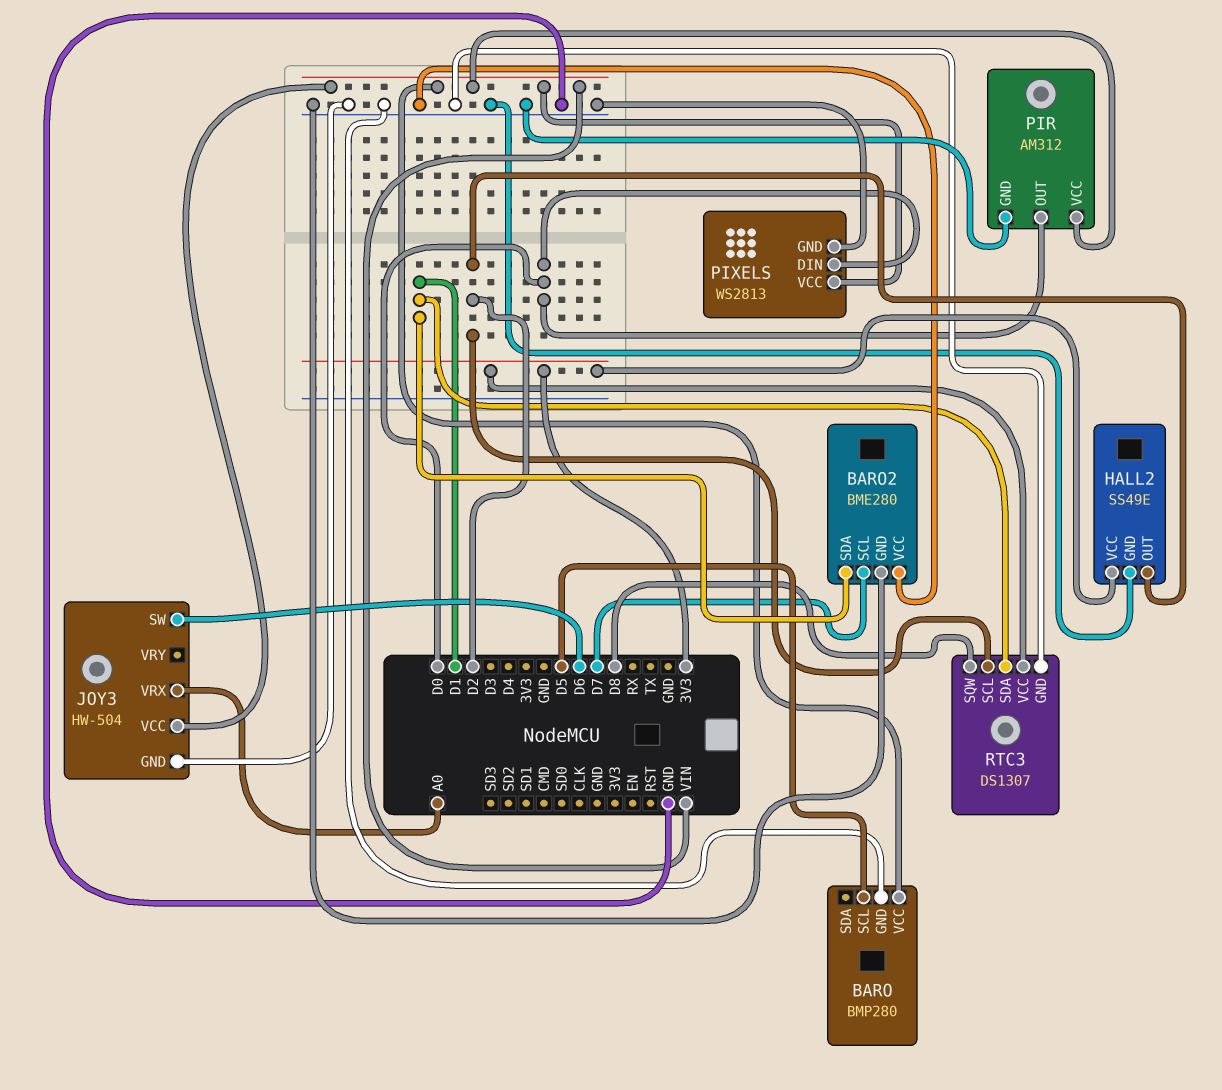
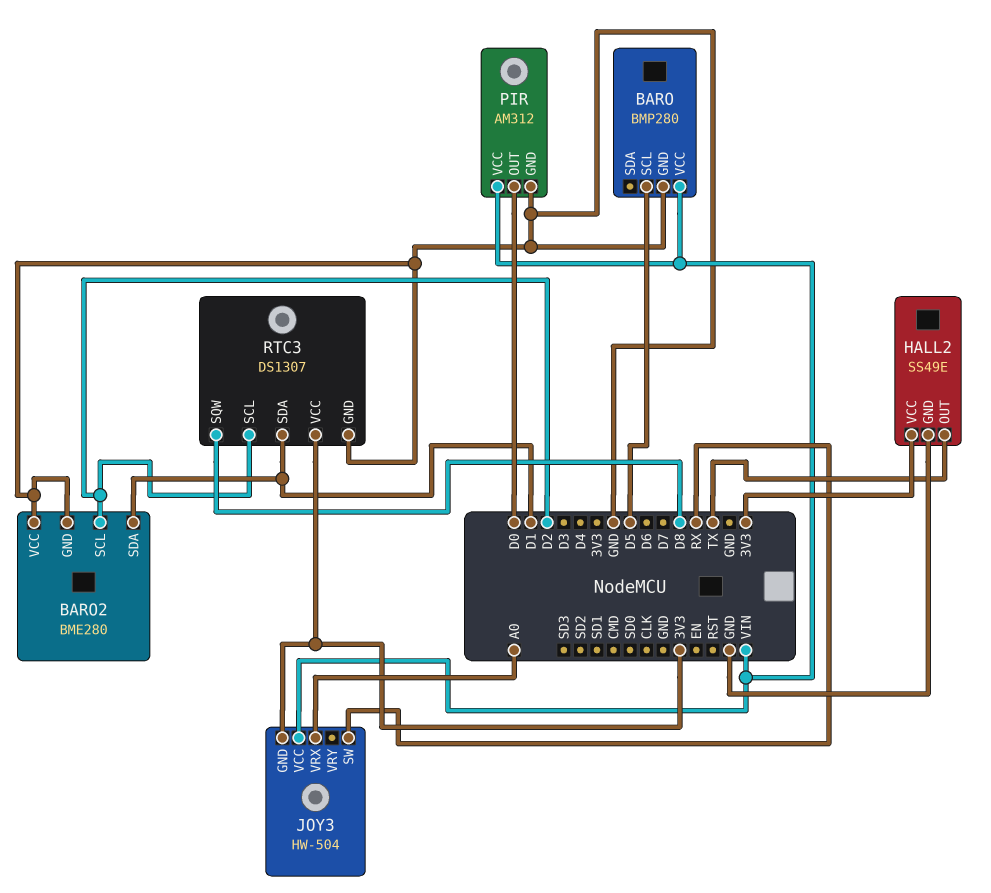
BARO2 pin SCL: D7 -> D2
HALL2 pin OUT: D2 -> TX
JOY3 pin GND: GND -> 3V3
JOY3 pin SW: D6 -> RX
PIXELS: WS2813 -> none
PIXELS pin DIN: D0 -> none
PIXELS pin GND: GND -> none
PIXELS pin VCC: VIN -> none

